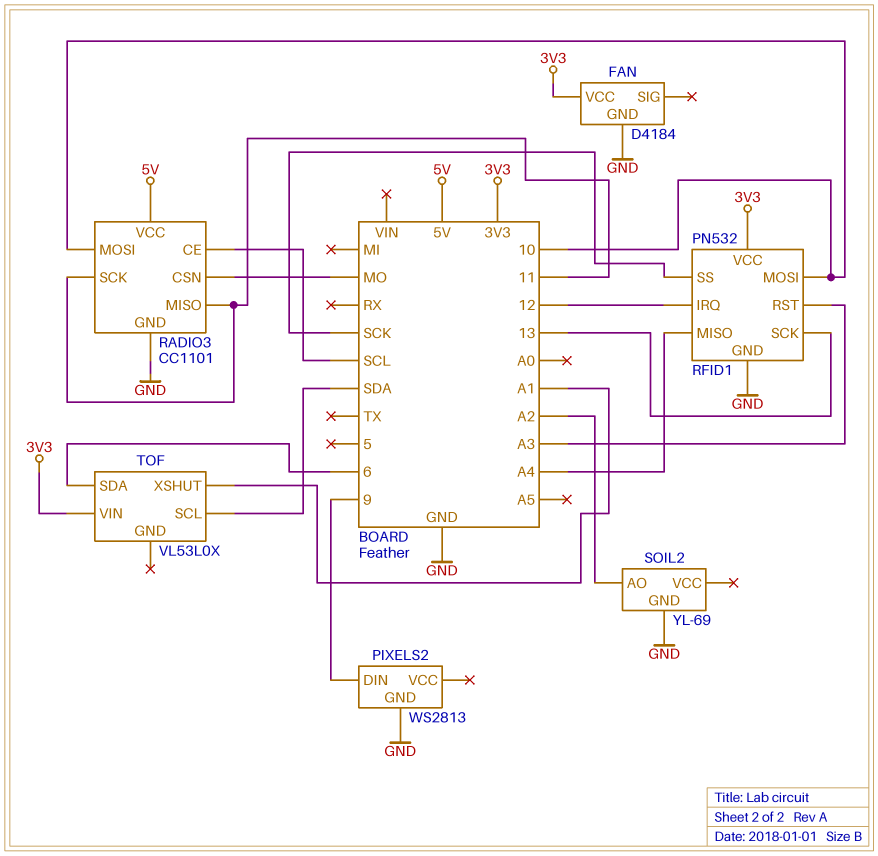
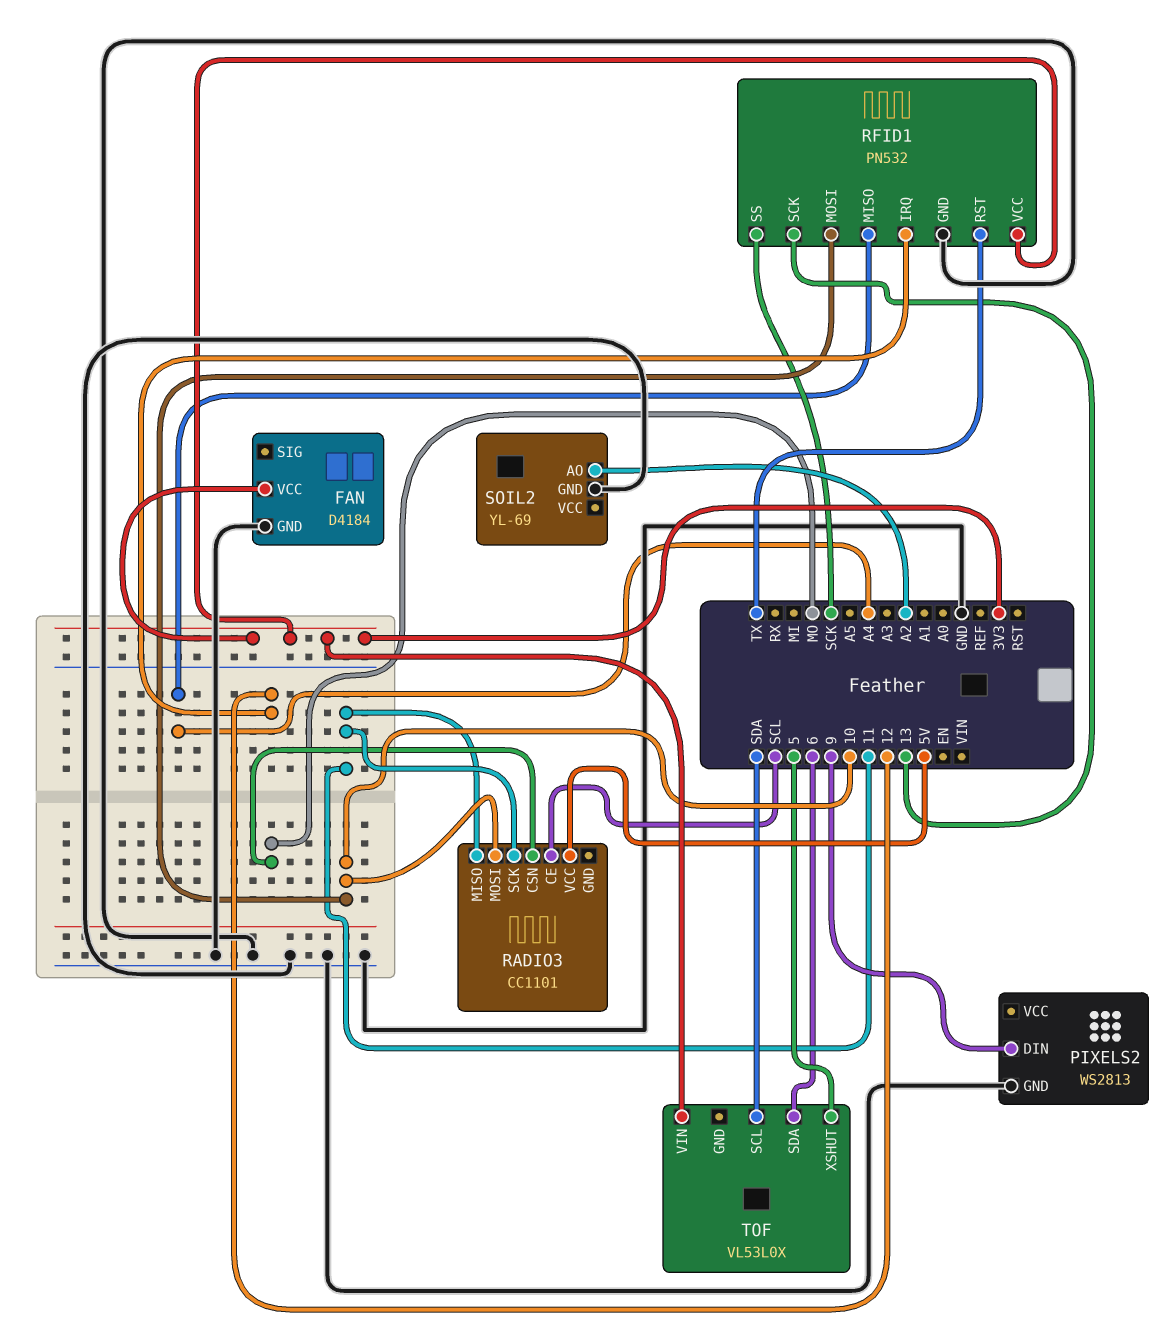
RADIO3 pin GND: GND -> none
RFID1 pin RST: A3 -> TX
TOF pin XSHUT: A1 -> 5

